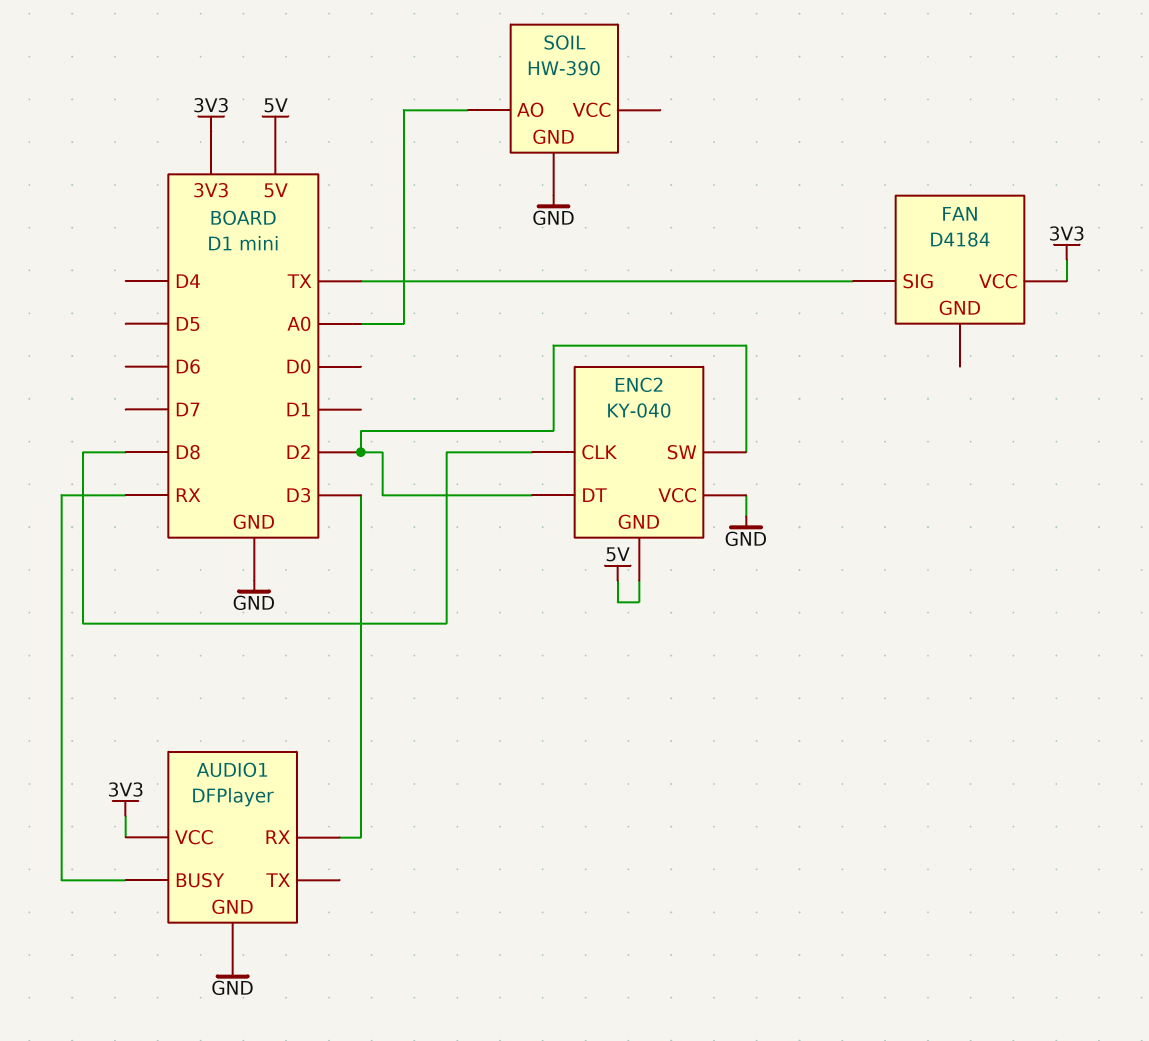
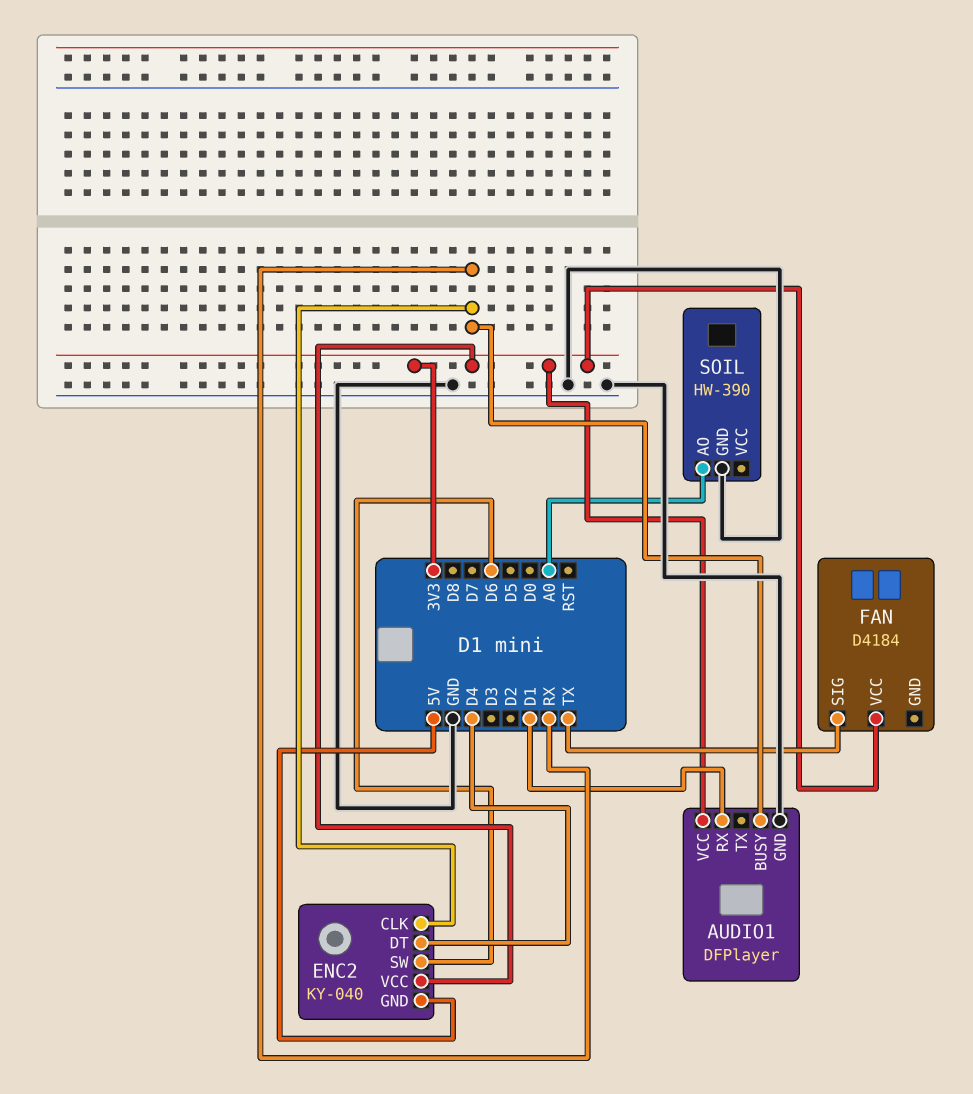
AUDIO1 pin RX: D3 -> D1
ENC2 pin CLK: D8 -> RX
ENC2 pin DT: D2 -> D4
ENC2 pin SW: D2 -> D6
ENC2 pin VCC: GND -> 3V3

